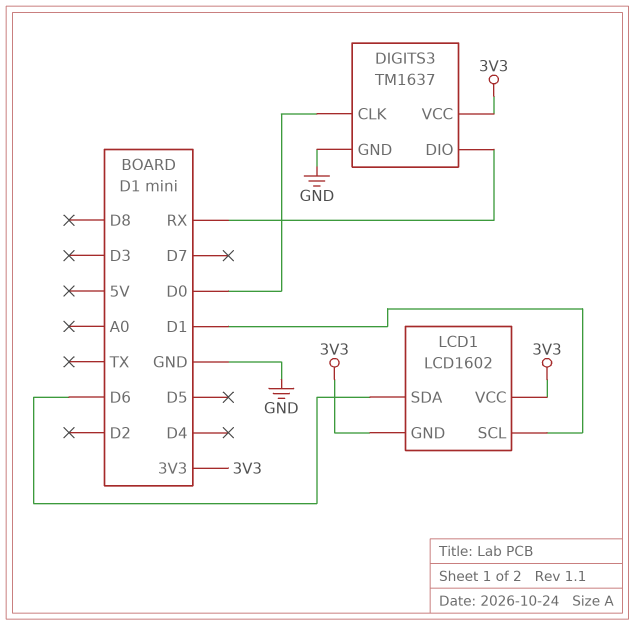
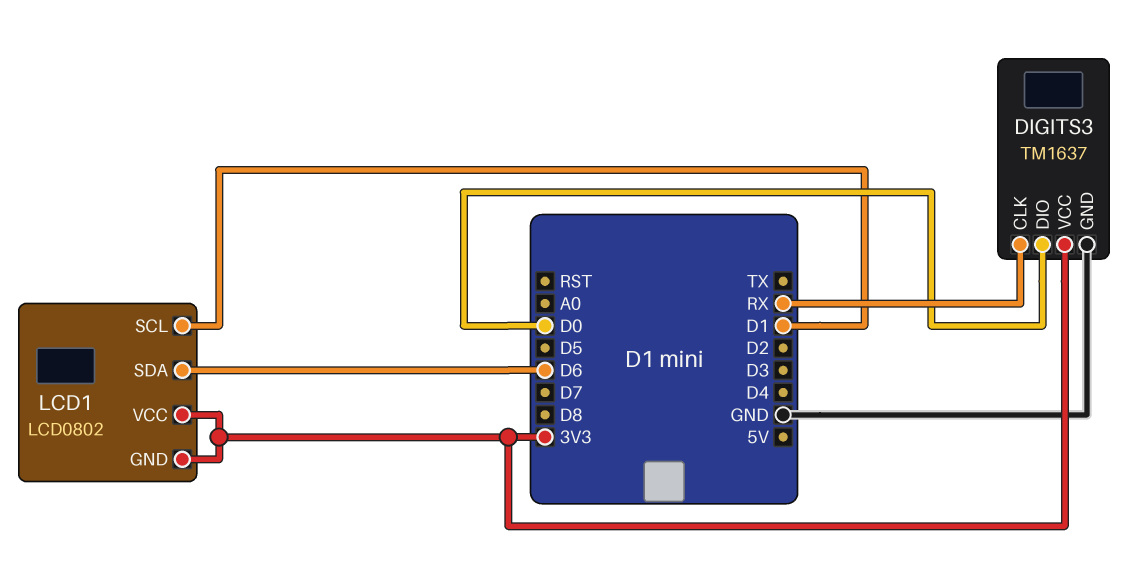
DIGITS3 pin CLK: D0 -> RX
DIGITS3 pin DIO: RX -> D0
LCD1: LCD1602 -> LCD0802

